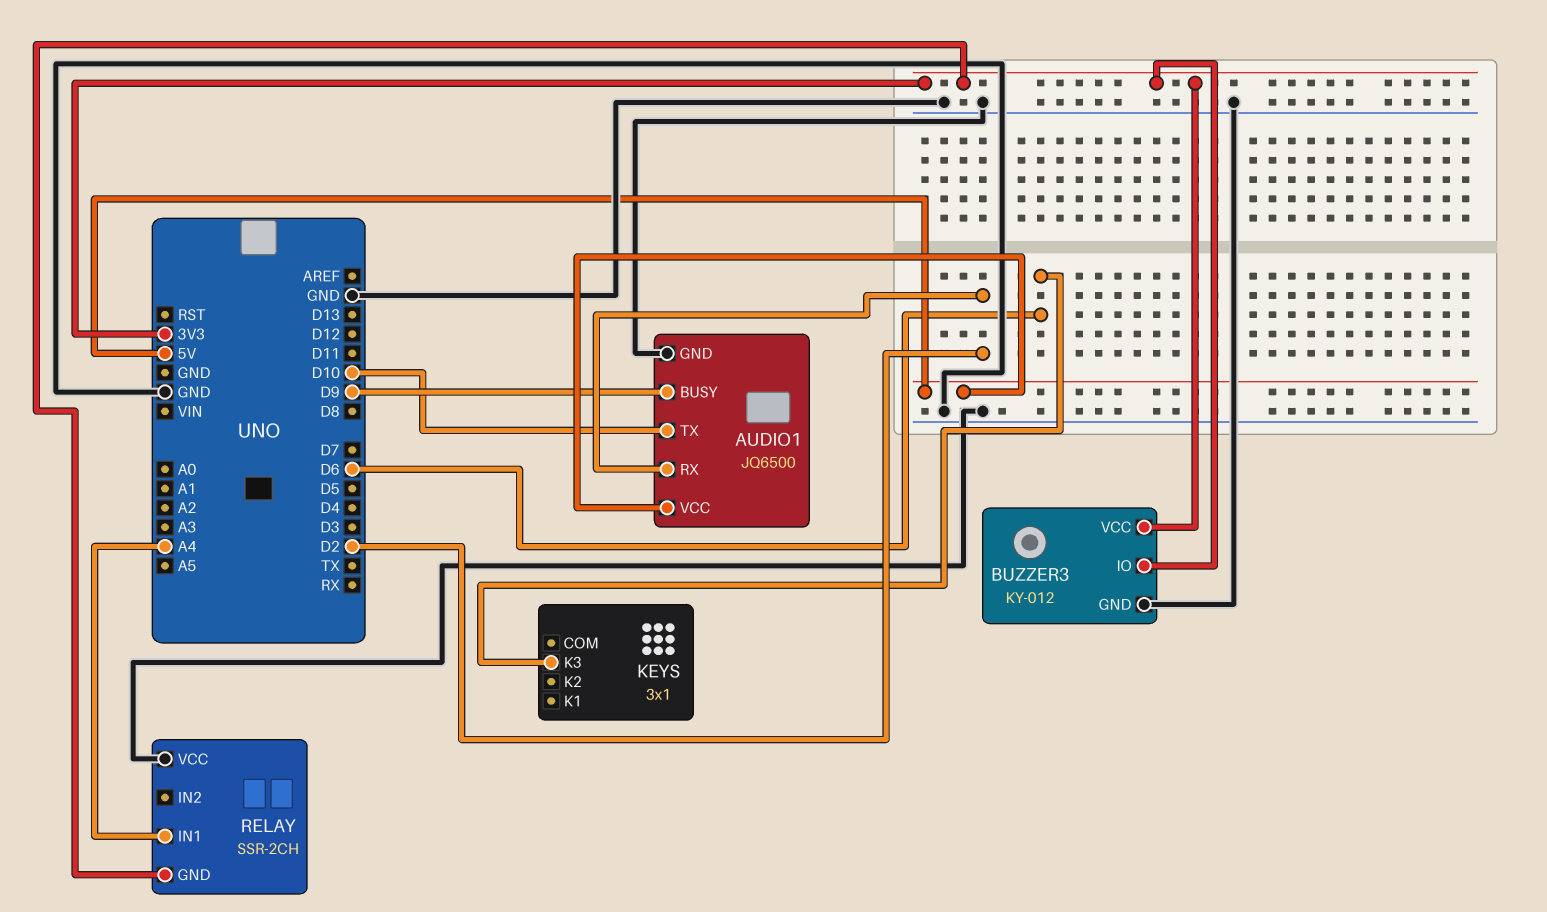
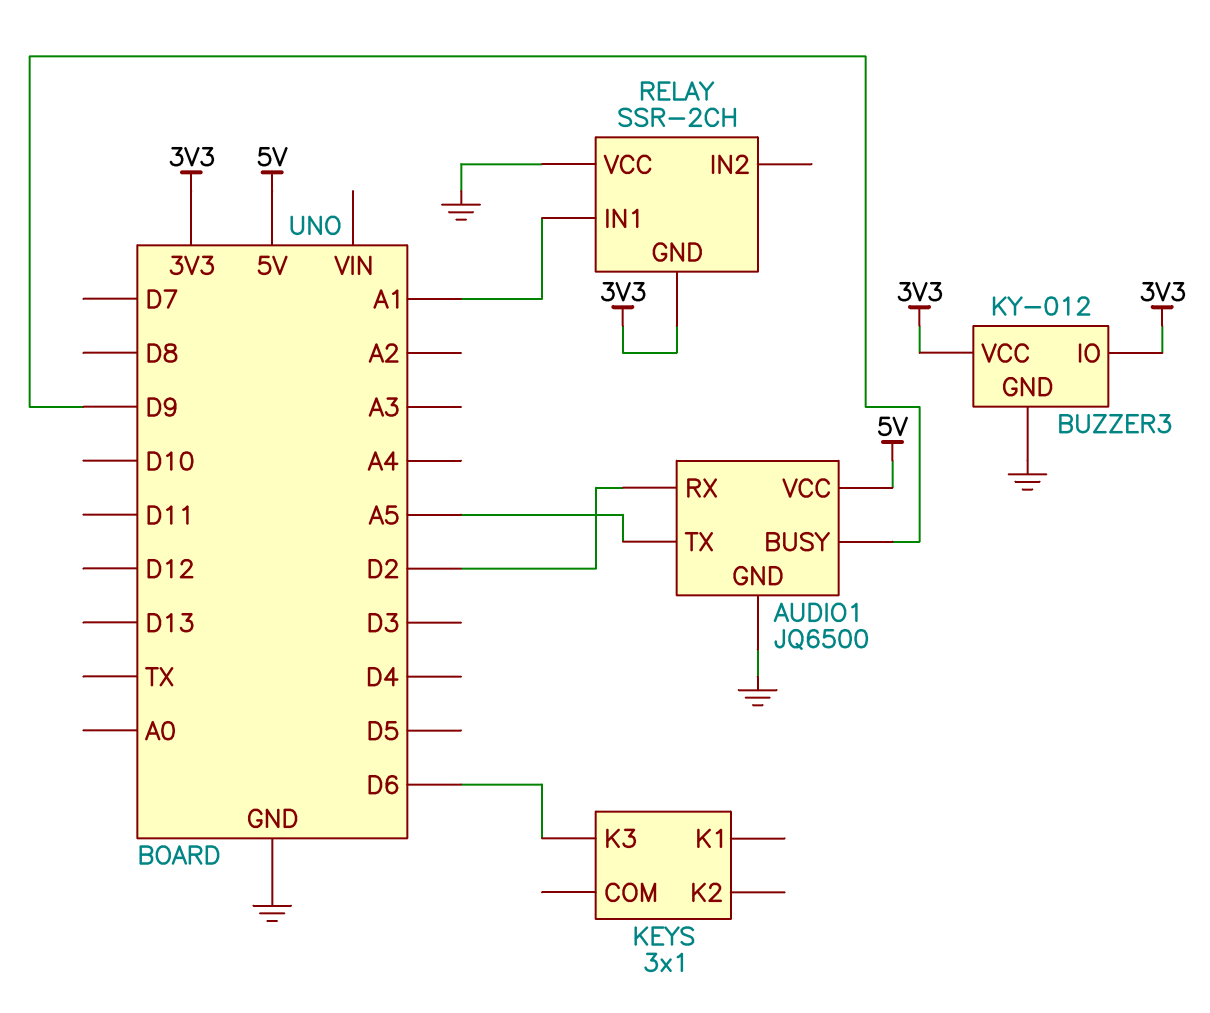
AUDIO1 pin TX: D10 -> A5
RELAY pin IN1: A4 -> A1

